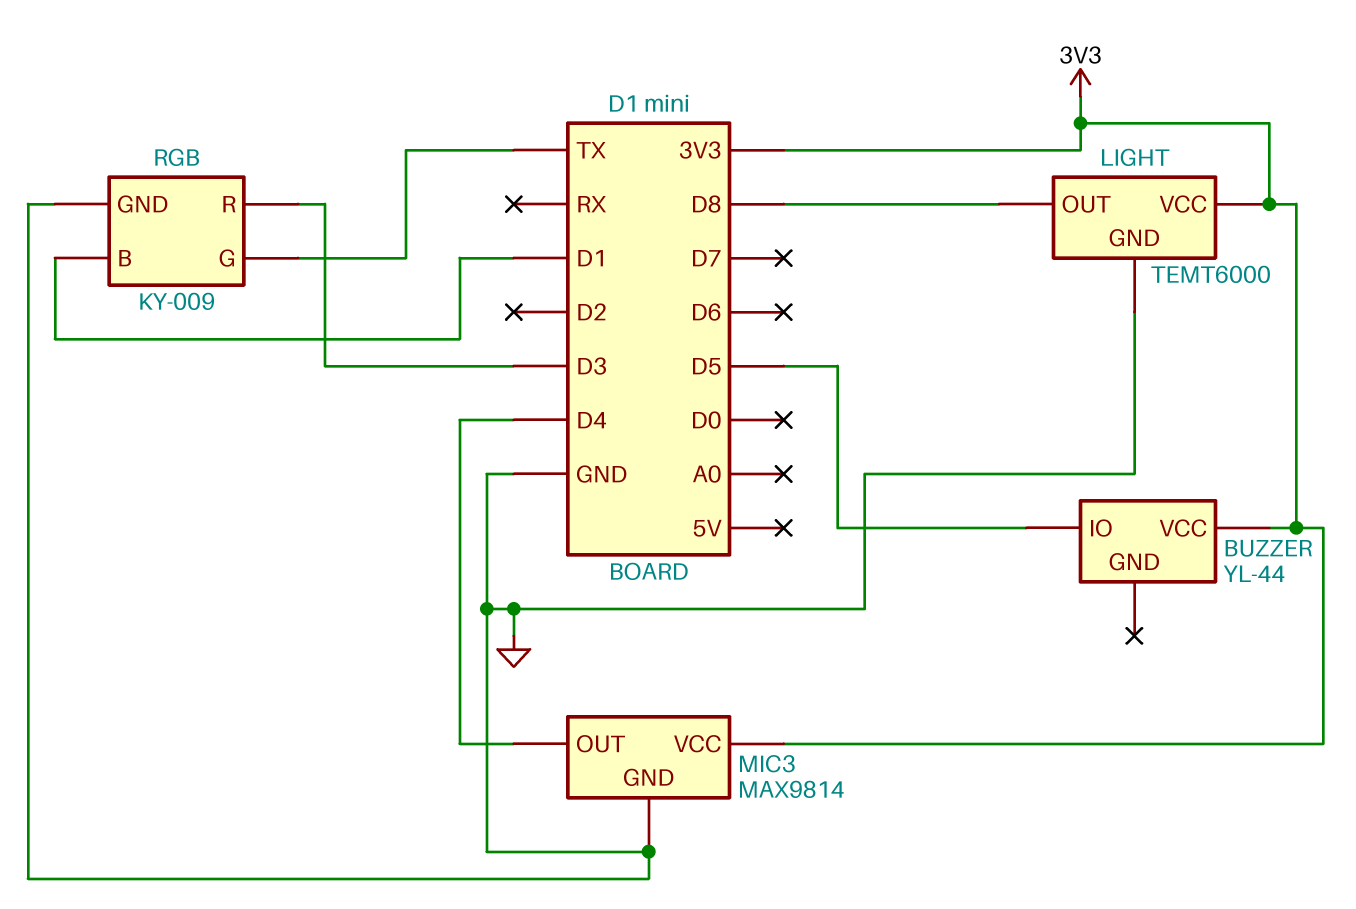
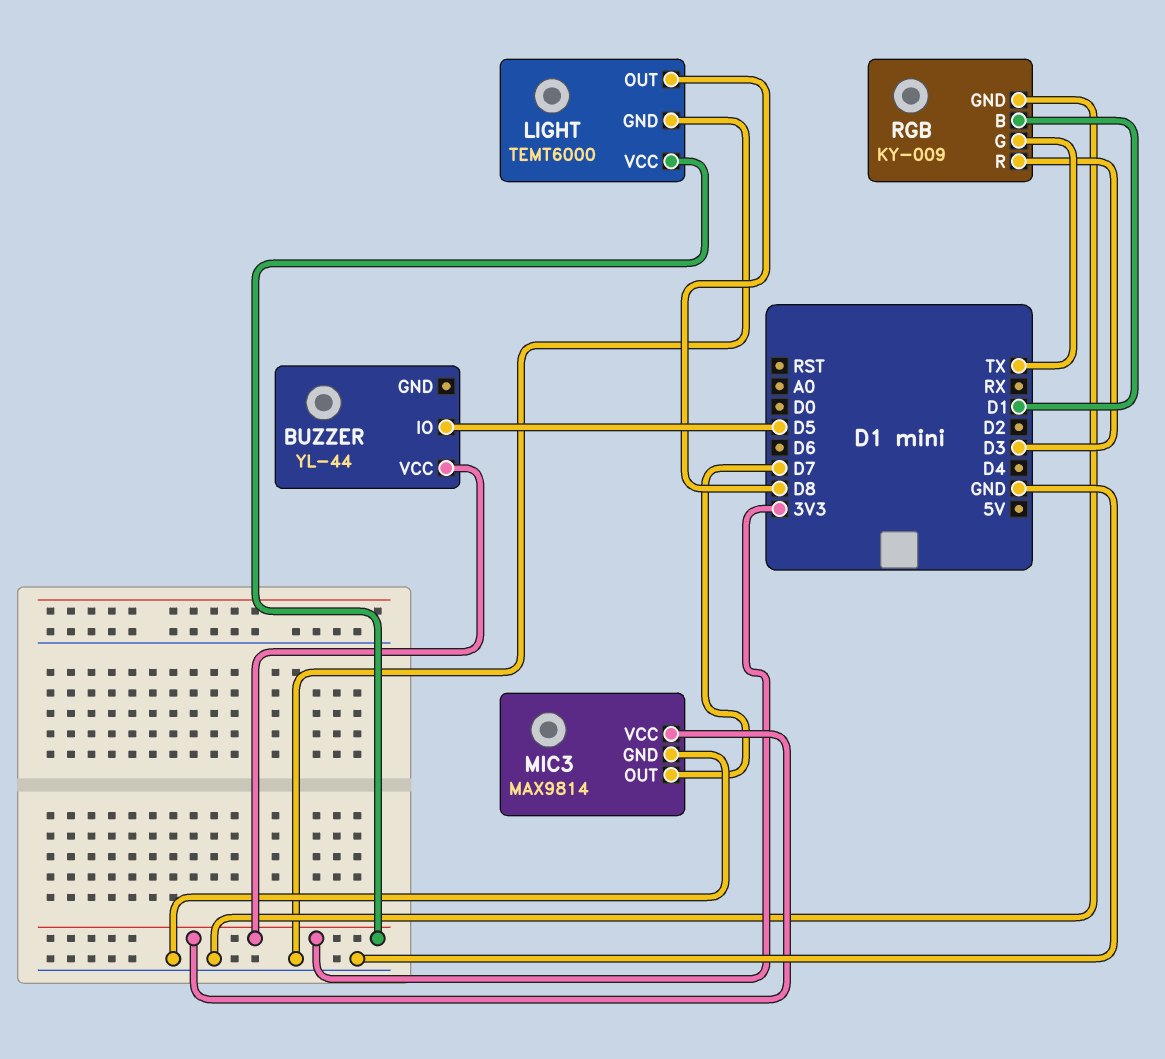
MIC3 pin OUT: D4 -> D7

